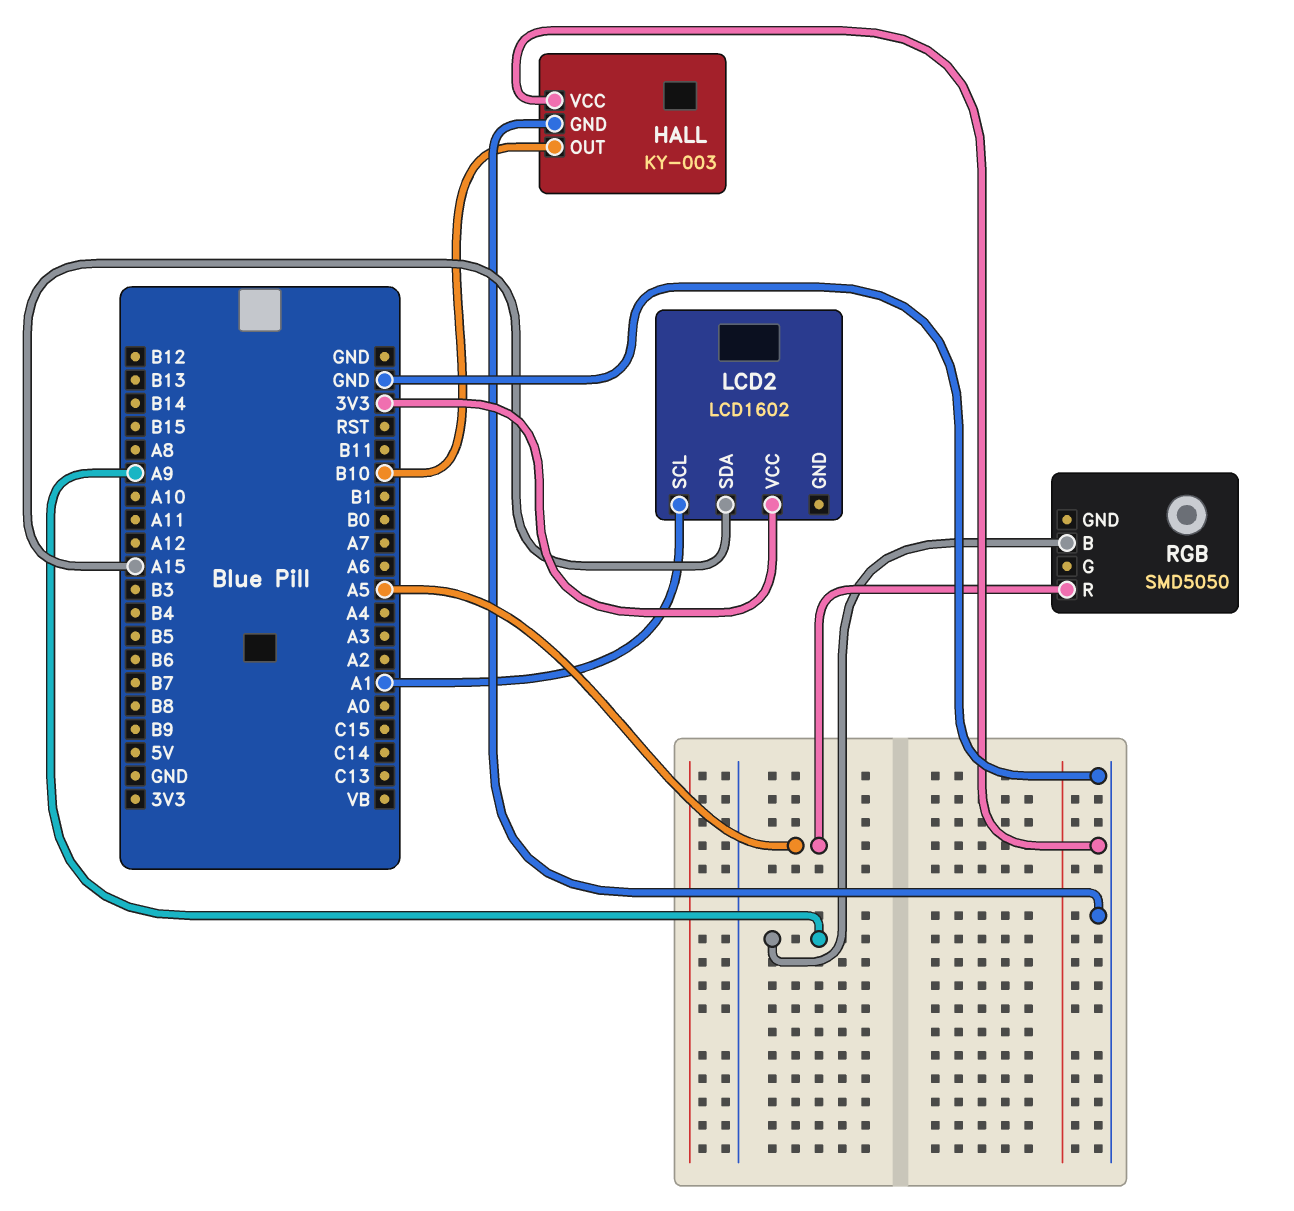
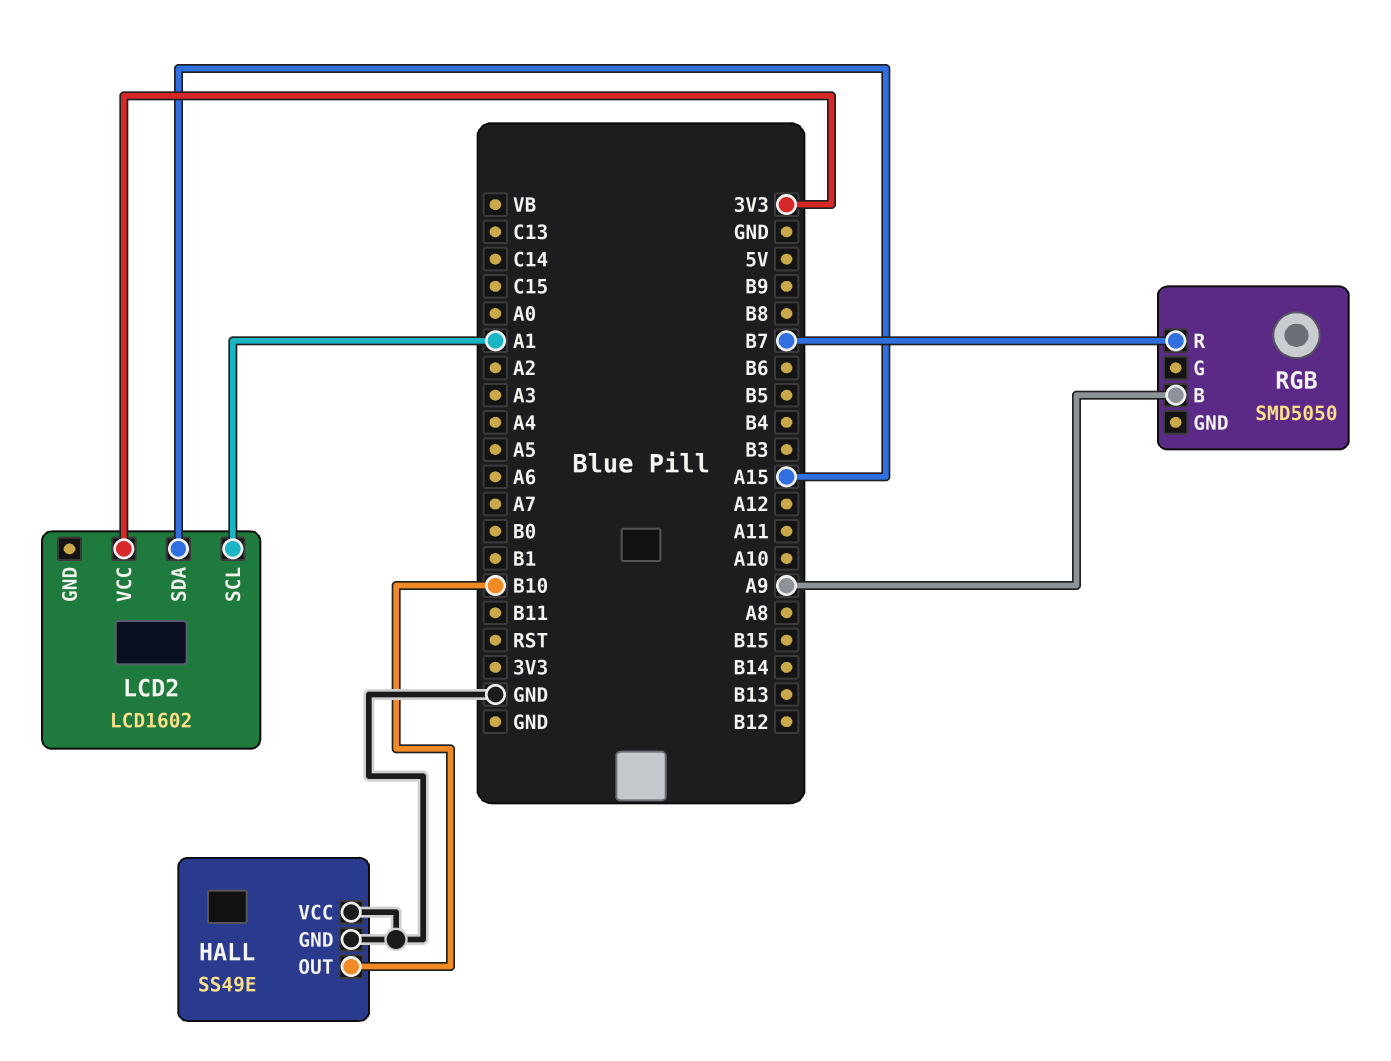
HALL: KY-003 -> SS49E
RGB pin R: A5 -> B7

